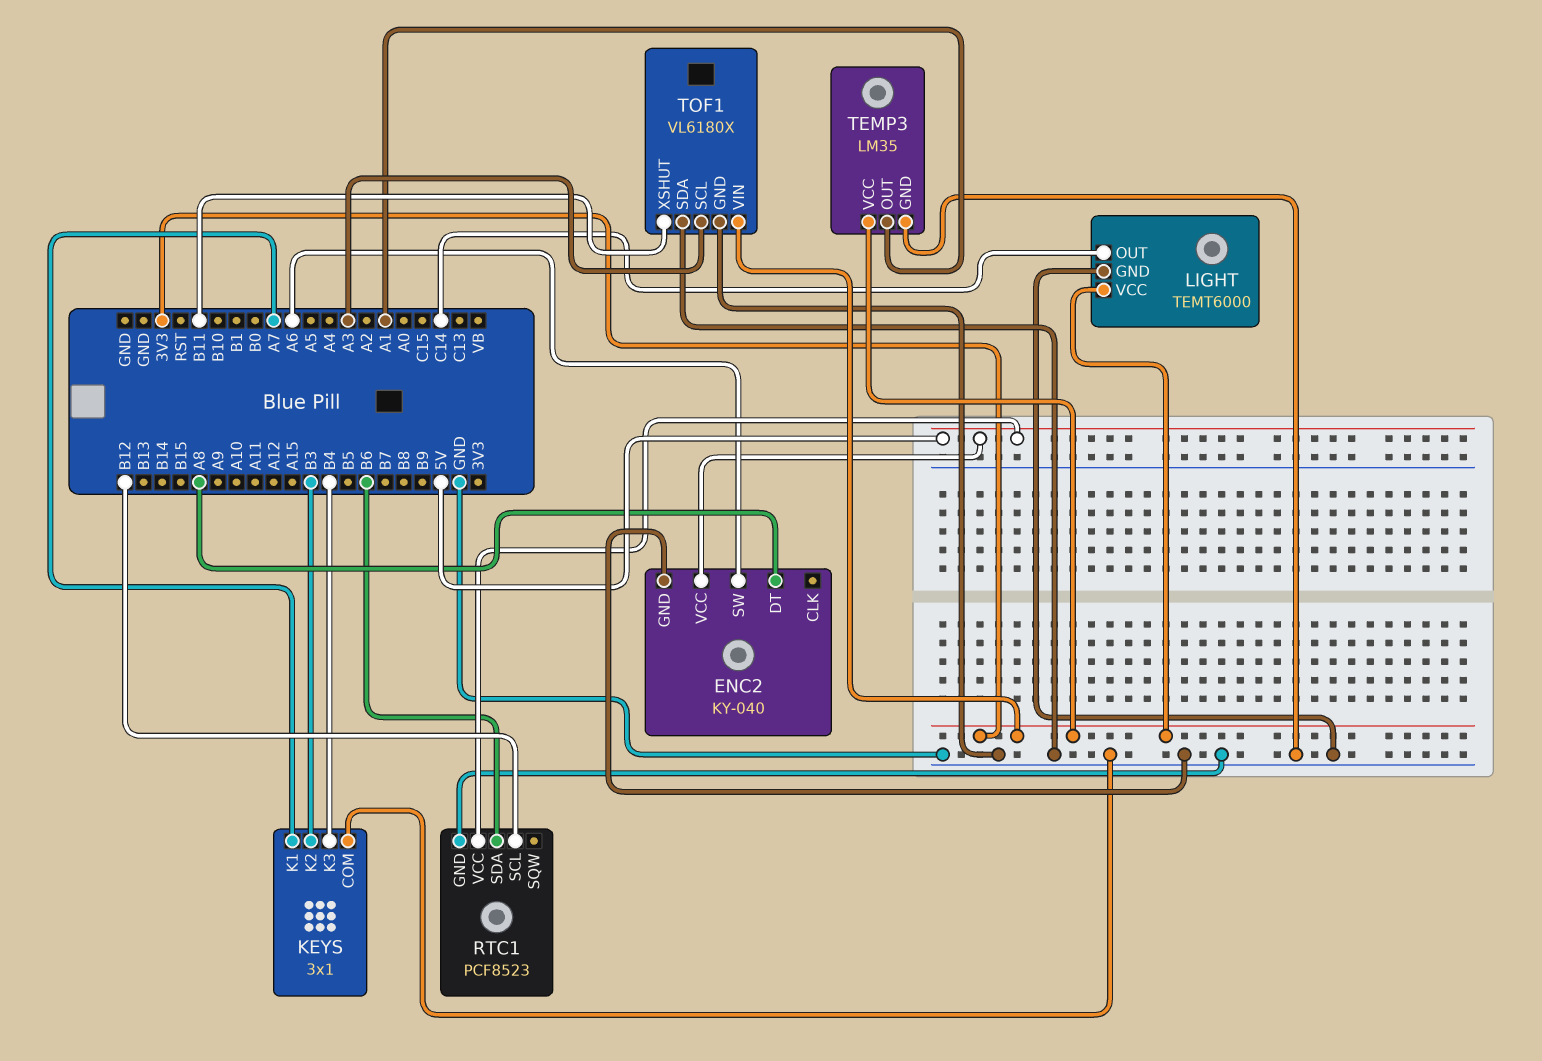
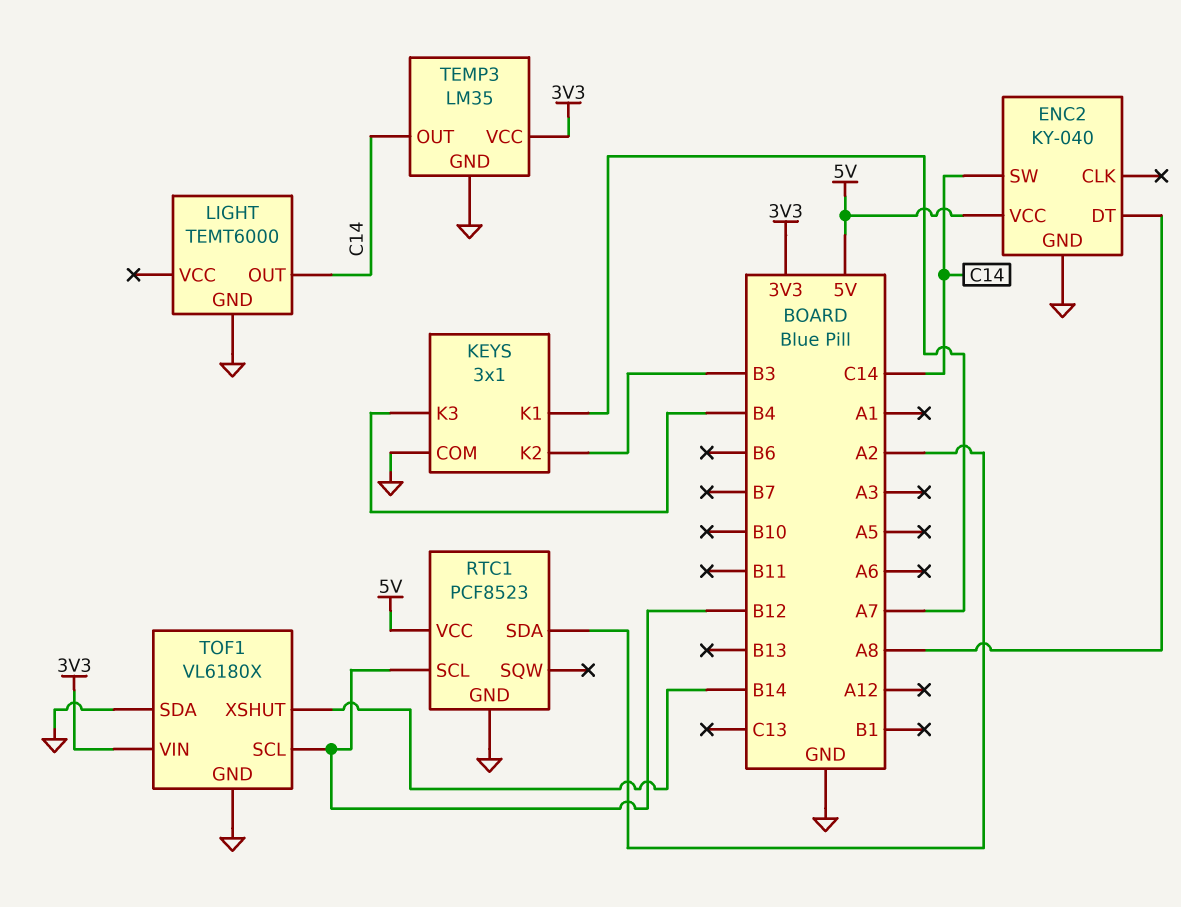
ENC2 pin SW: A6 -> C14
LIGHT pin VCC: 3V3 -> none
RTC1 pin SDA: B6 -> A2
TEMP3 pin OUT: A1 -> C14
TOF1 pin SCL: A3 -> B12
TOF1 pin XSHUT: B11 -> B14

